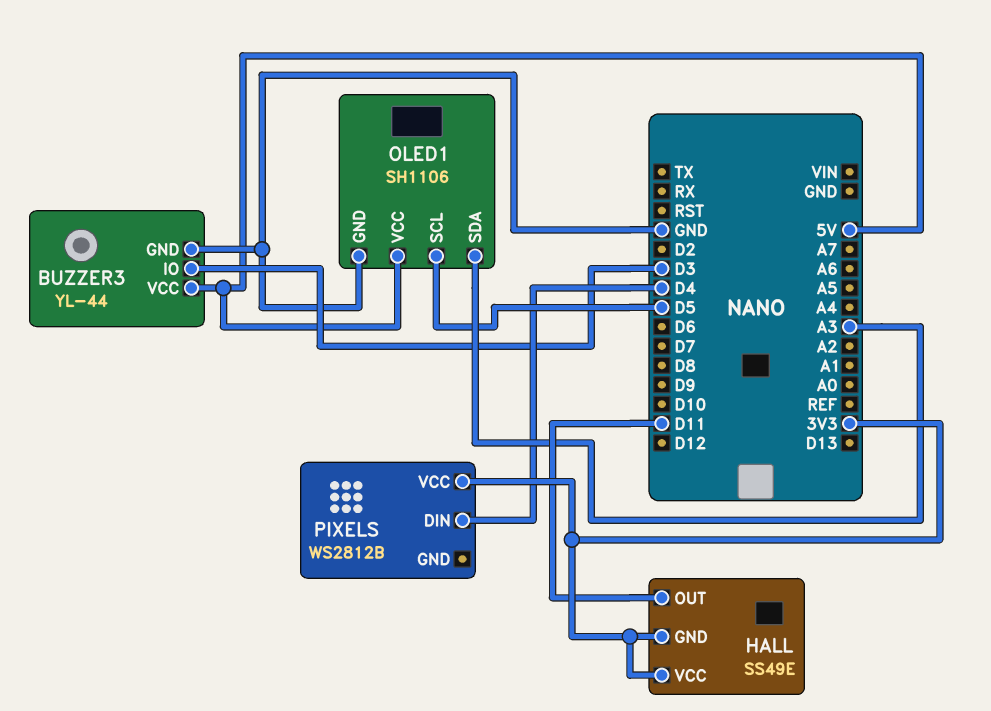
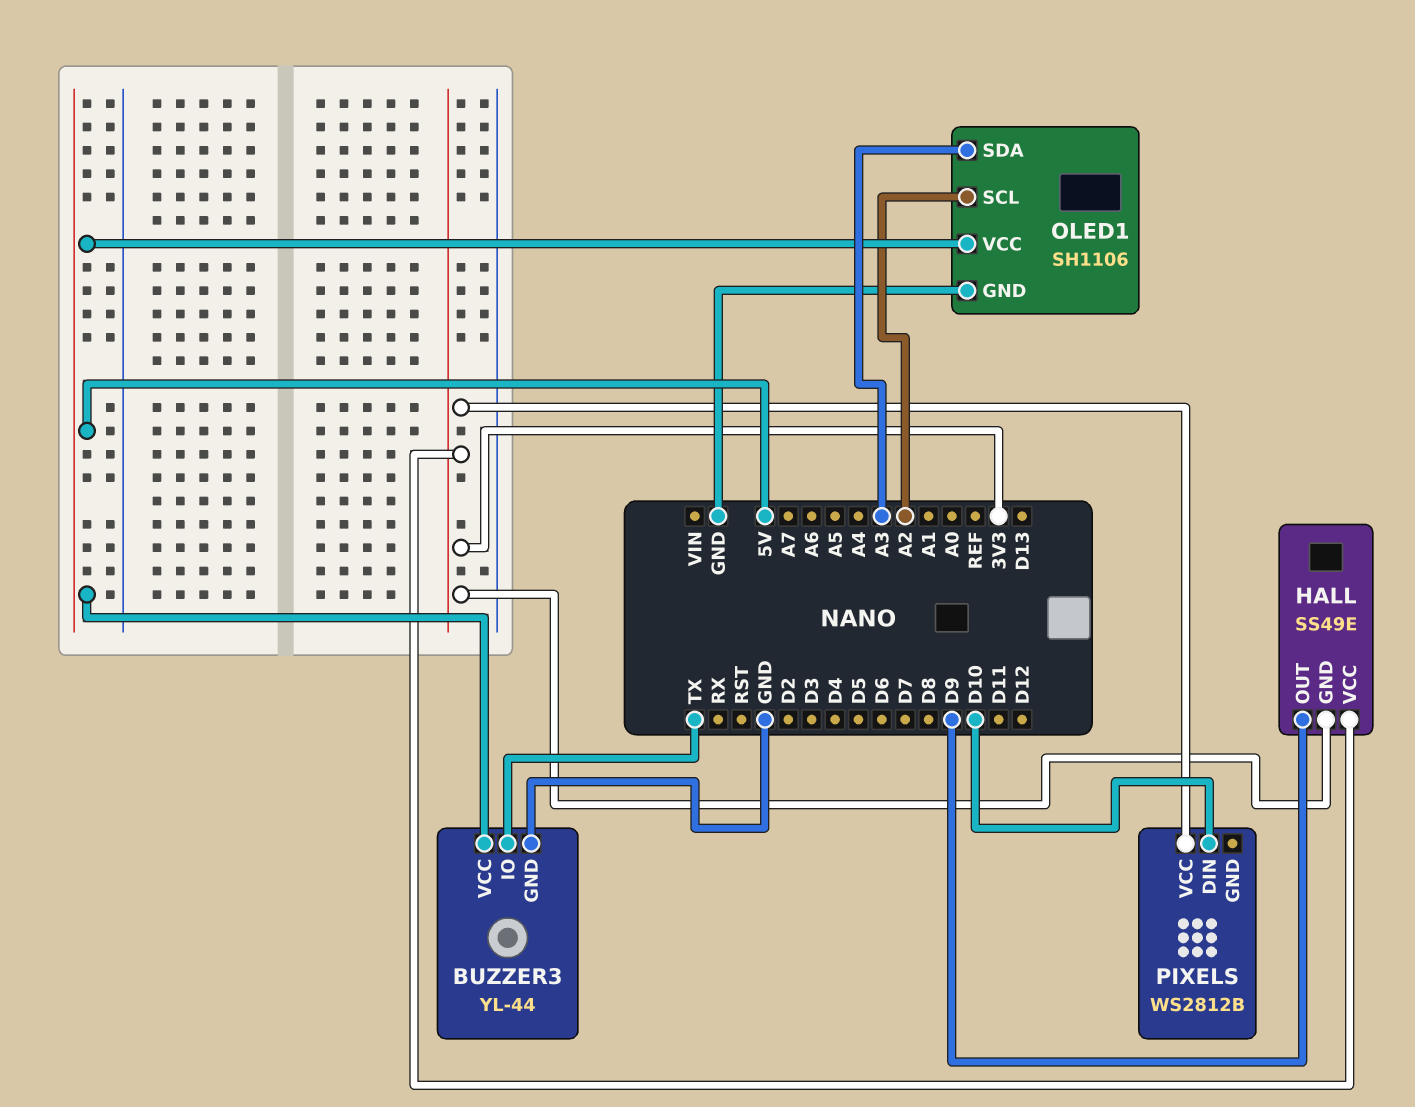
BUZZER3 pin IO: D3 -> TX
HALL pin OUT: D11 -> D9
OLED1 pin SCL: D5 -> A2
PIXELS pin DIN: D4 -> D10

